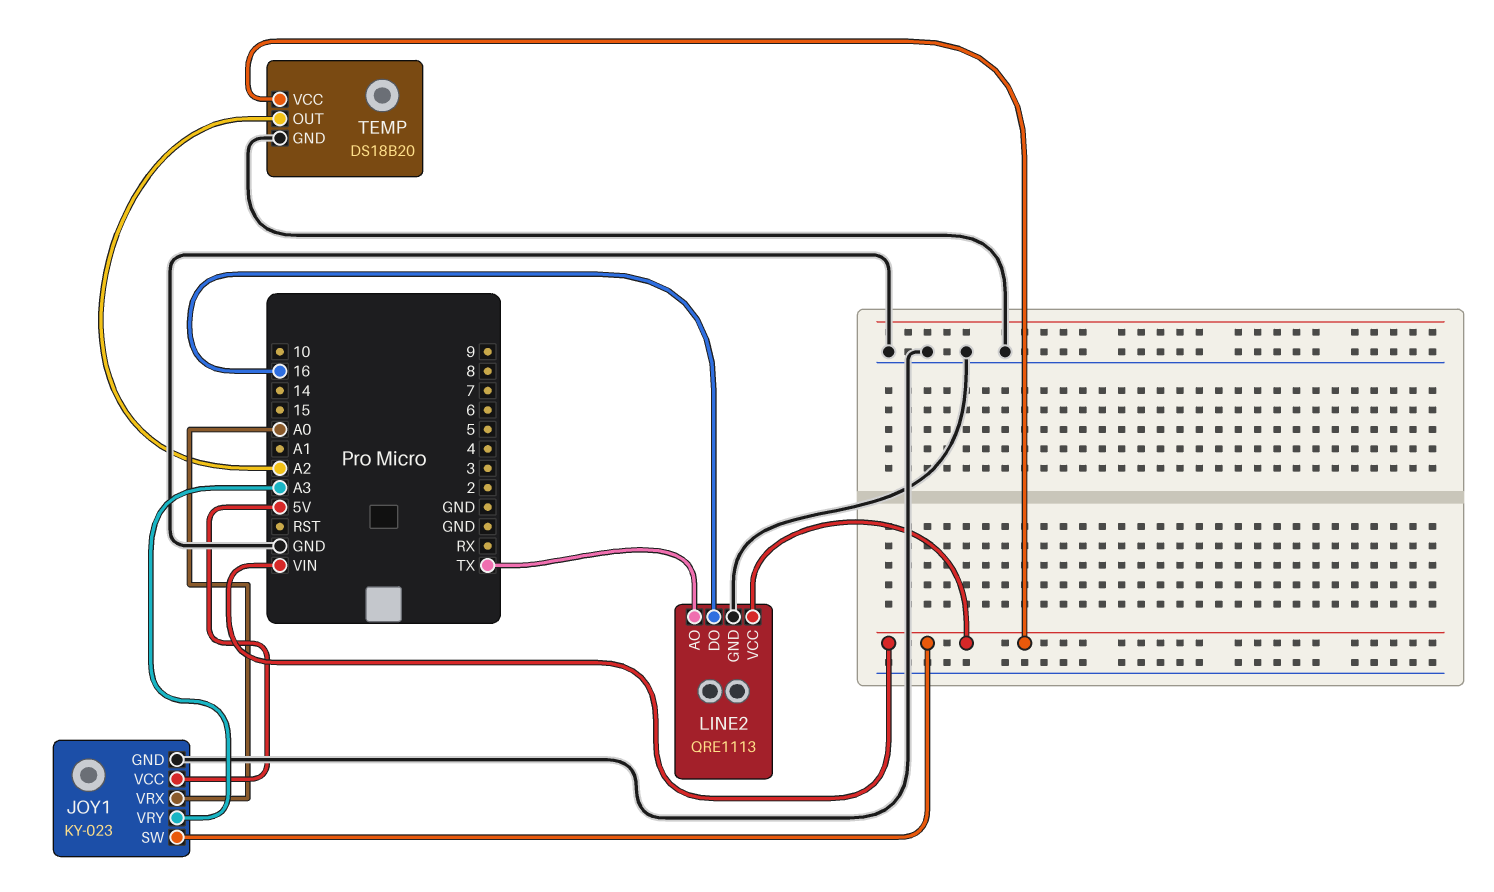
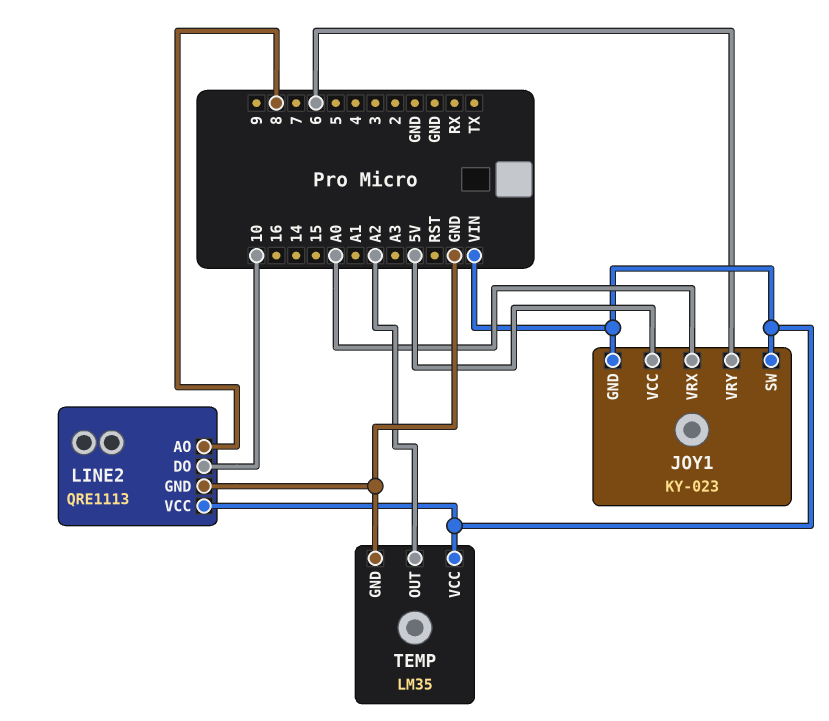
JOY1 pin GND: GND -> VIN
JOY1 pin VRY: A3 -> 6
LINE2 pin AO: TX -> 8
LINE2 pin DO: 16 -> 10
TEMP: DS18B20 -> LM35

